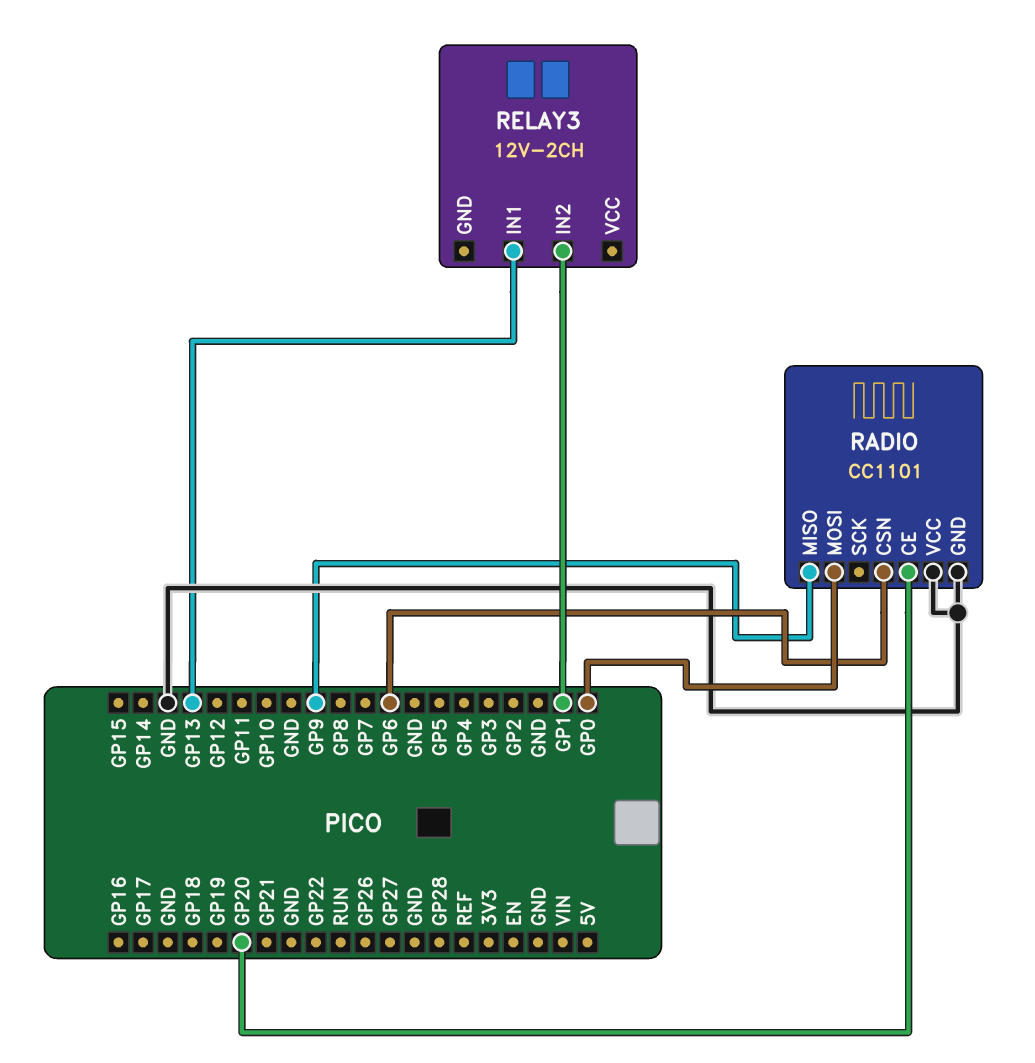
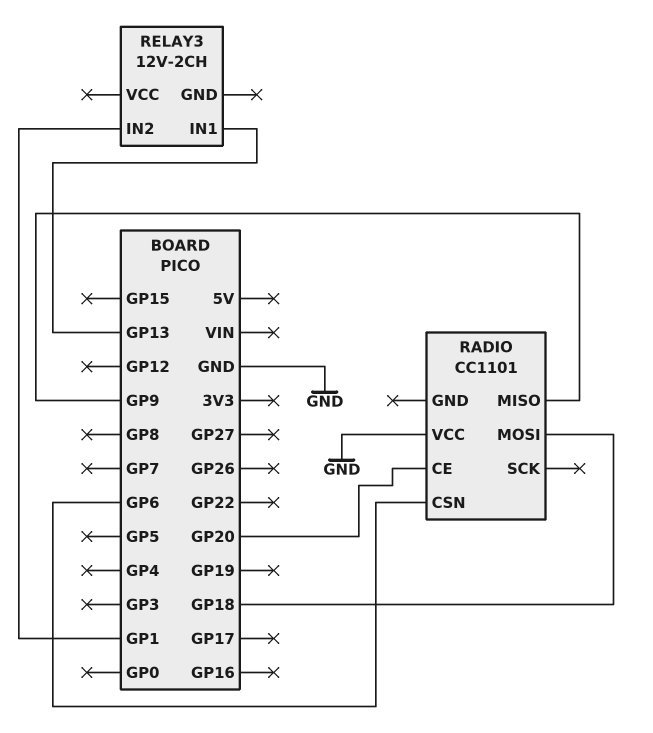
RADIO pin GND: GND -> none
RADIO pin MOSI: GP0 -> GP18

